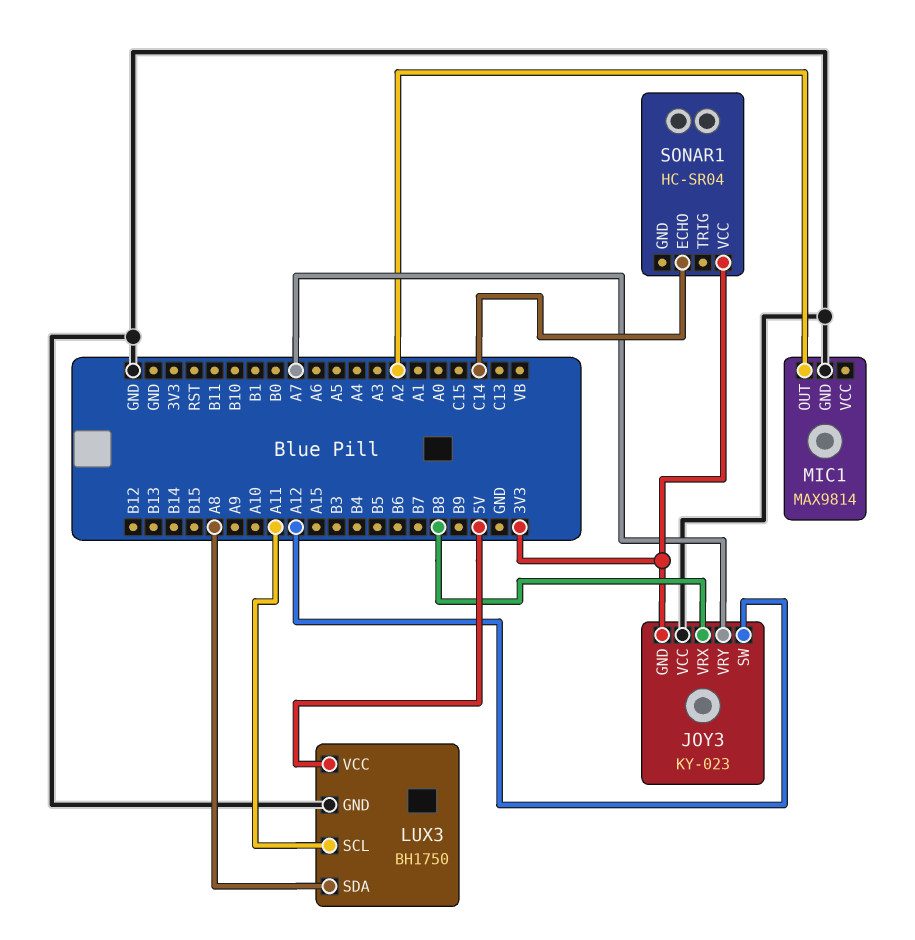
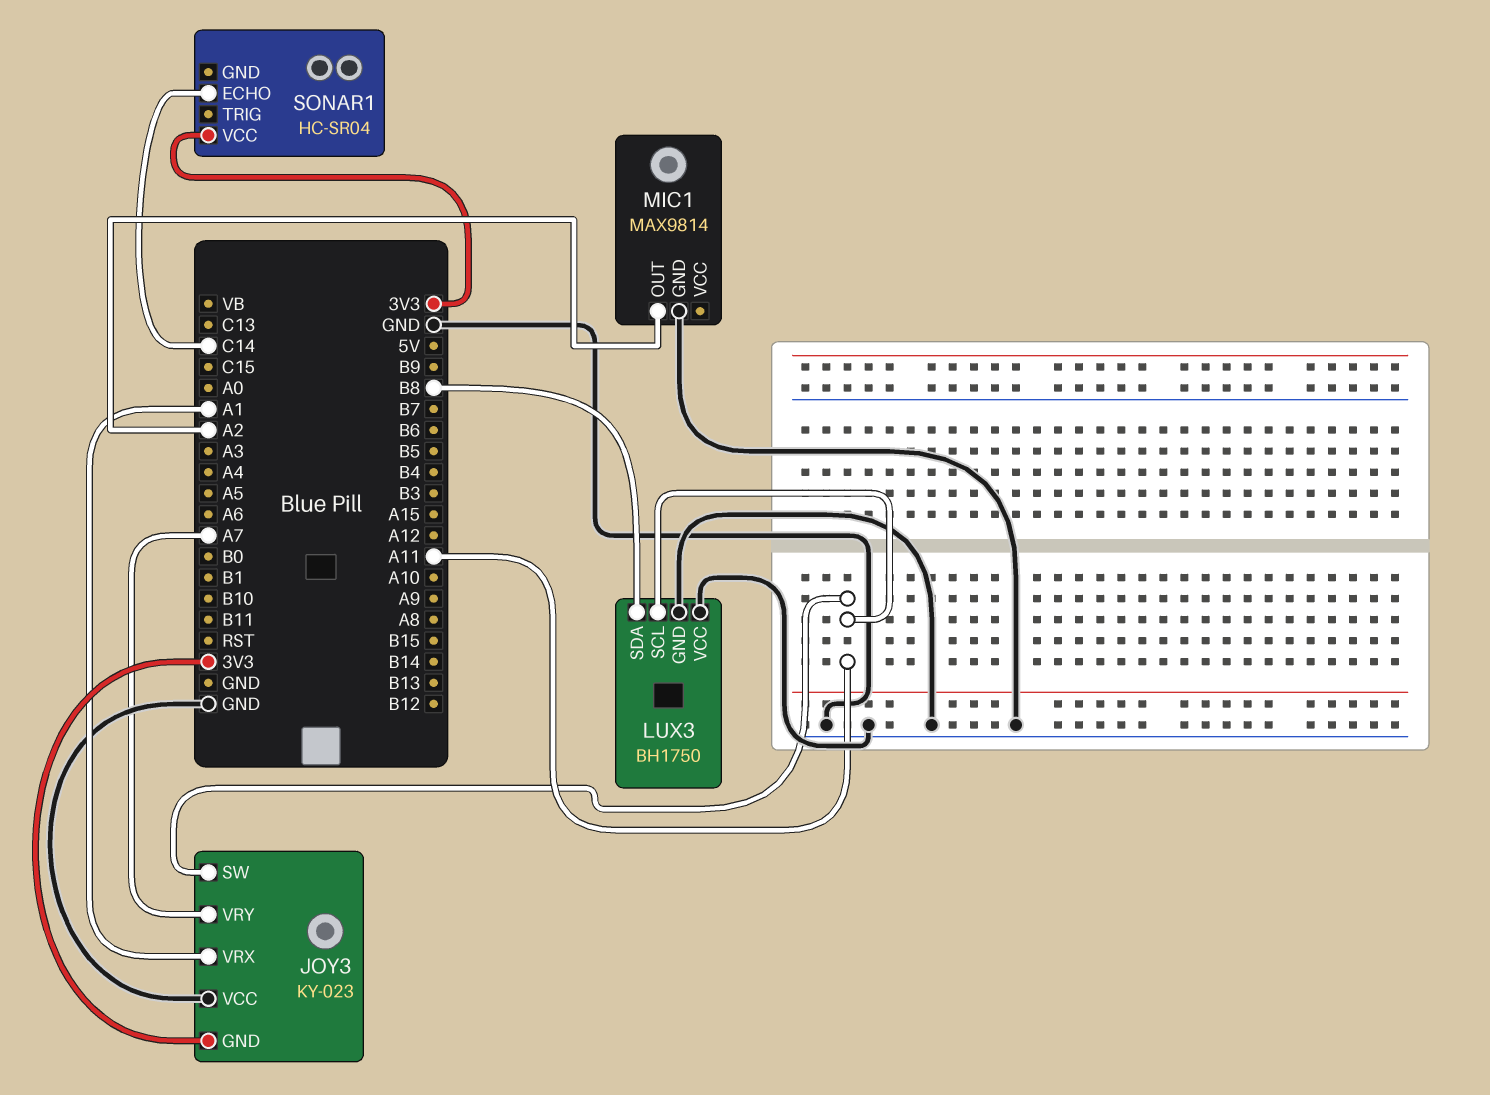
JOY3 pin SW: A12 -> A11
JOY3 pin VRX: B8 -> A1
LUX3 pin SDA: A8 -> B8
LUX3 pin VCC: 5V -> GND

